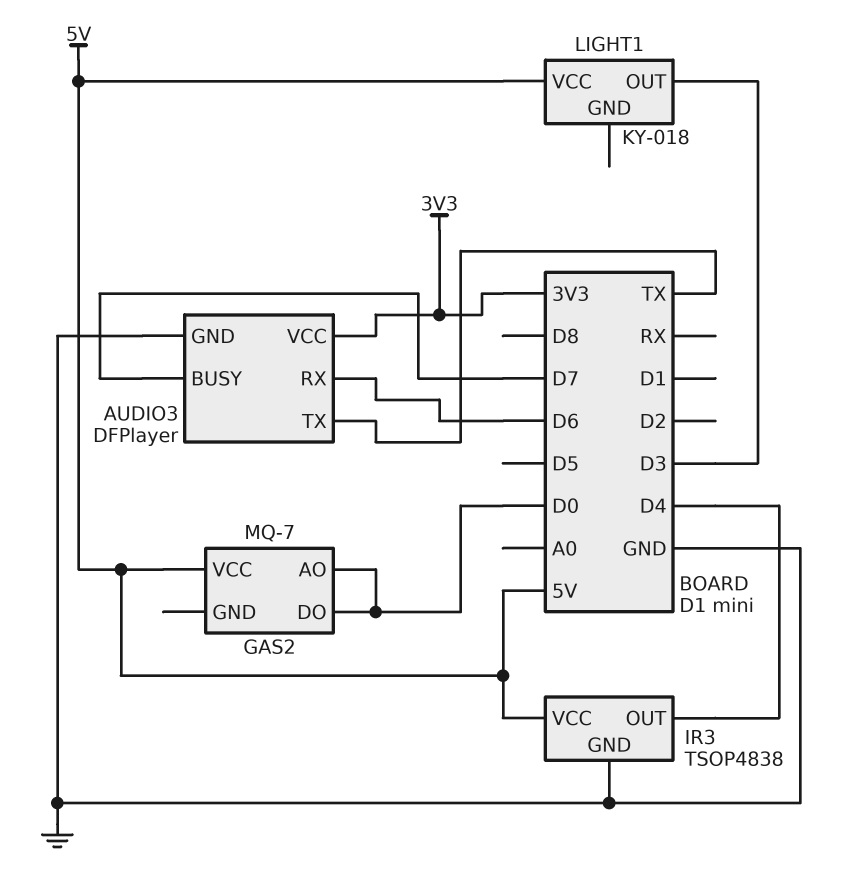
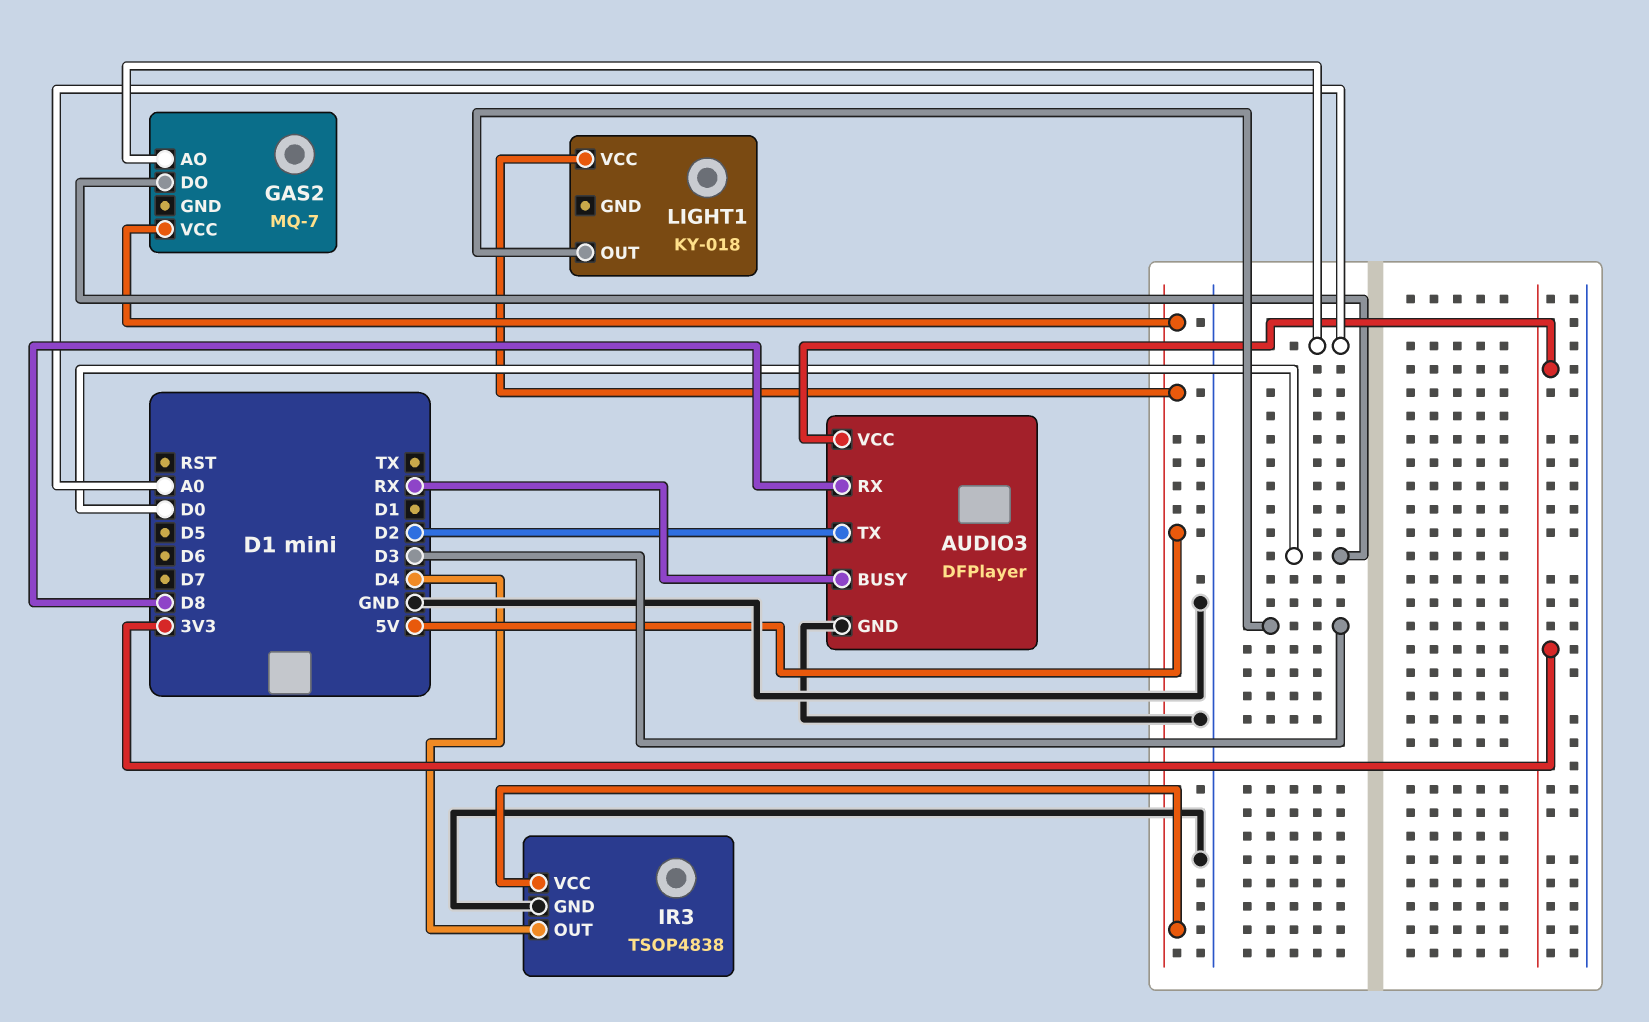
AUDIO3 pin BUSY: D7 -> RX
AUDIO3 pin RX: D6 -> D8
AUDIO3 pin TX: TX -> D2
GAS2 pin AO: D0 -> A0

